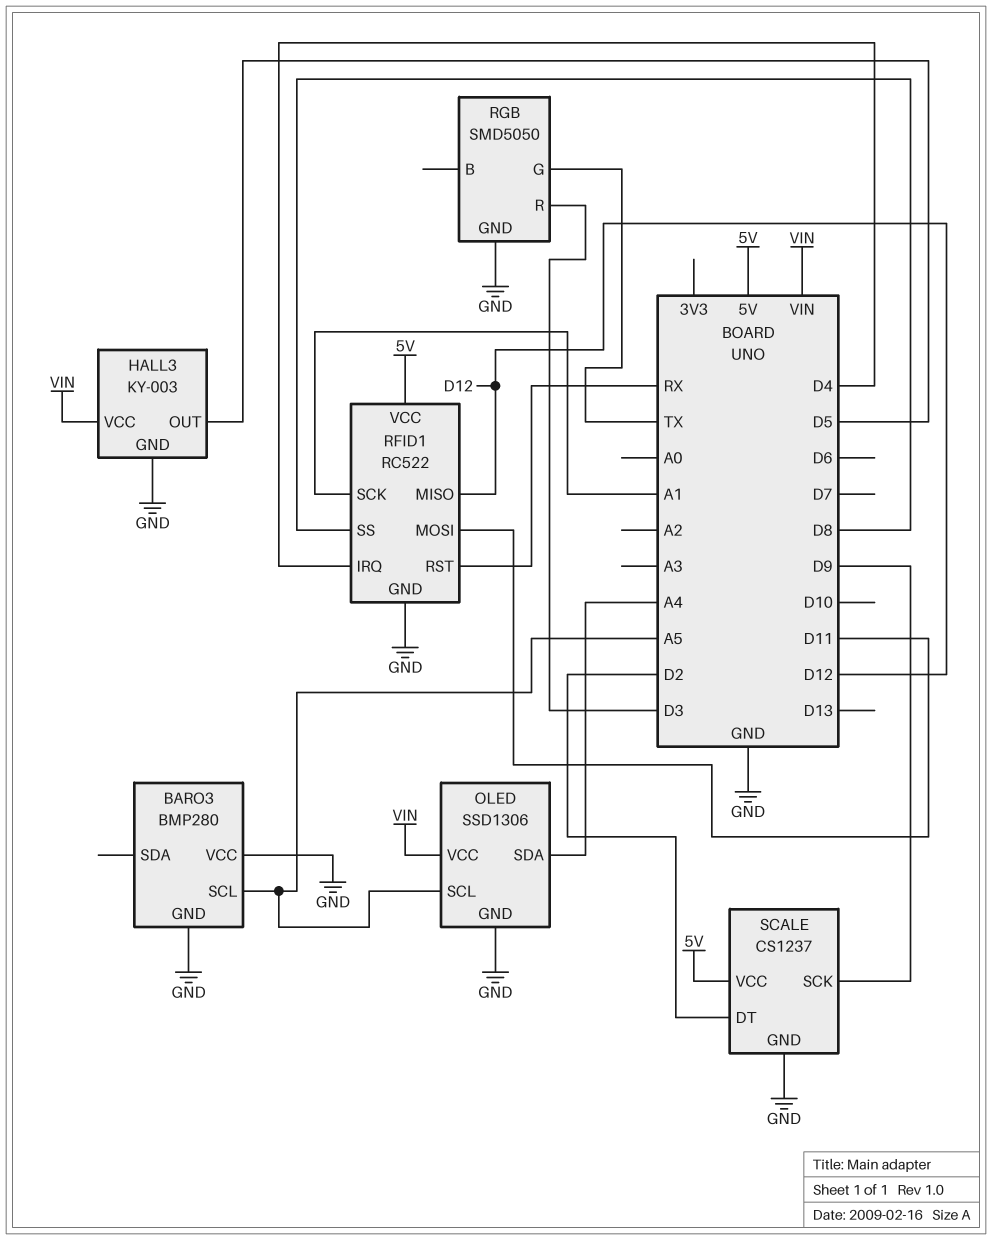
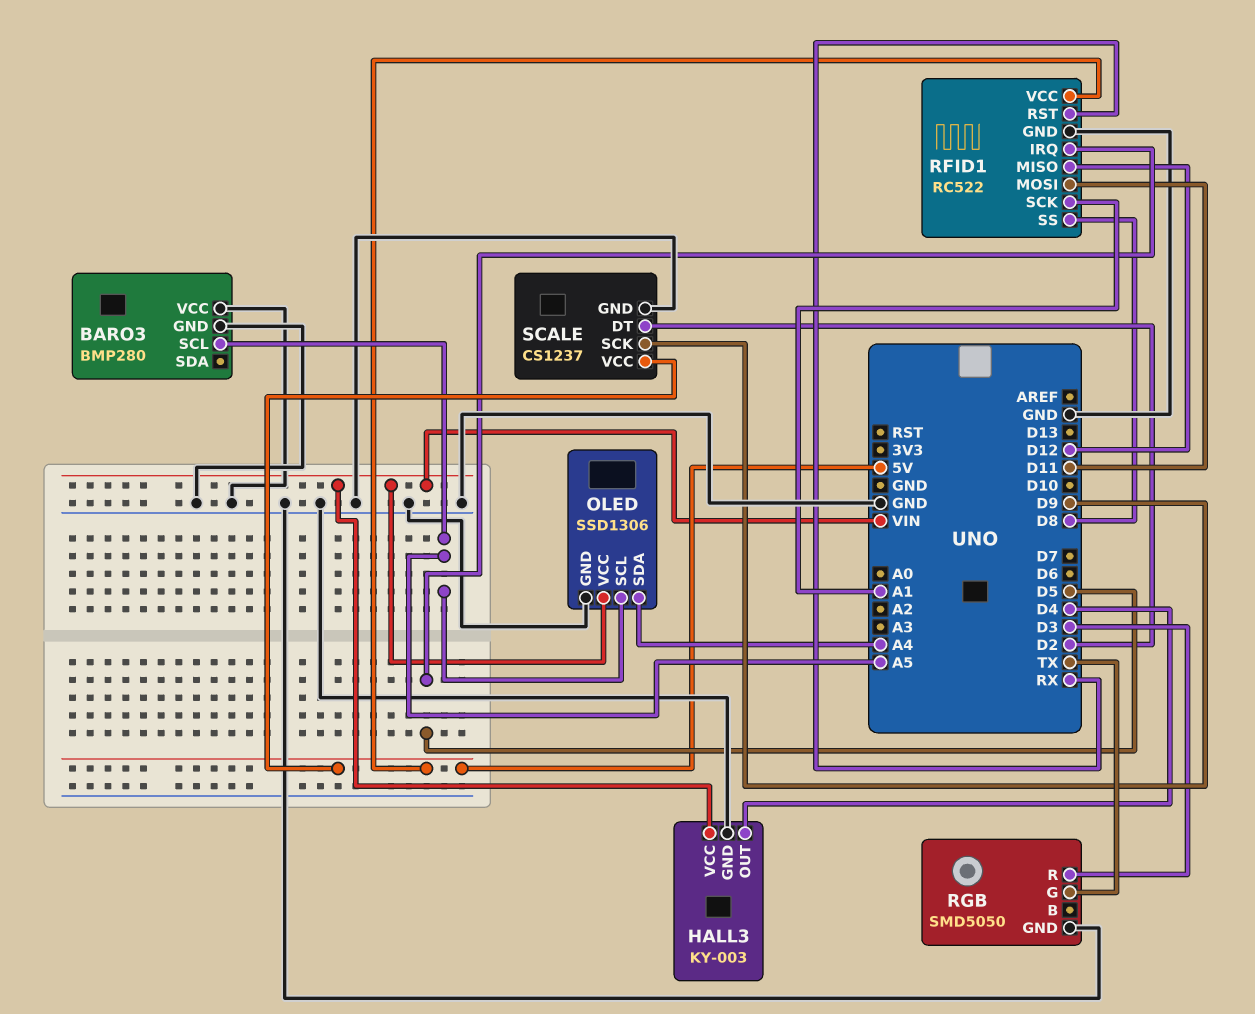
HALL3 pin OUT: D5 -> D4
RFID1 pin IRQ: D4 -> D5

